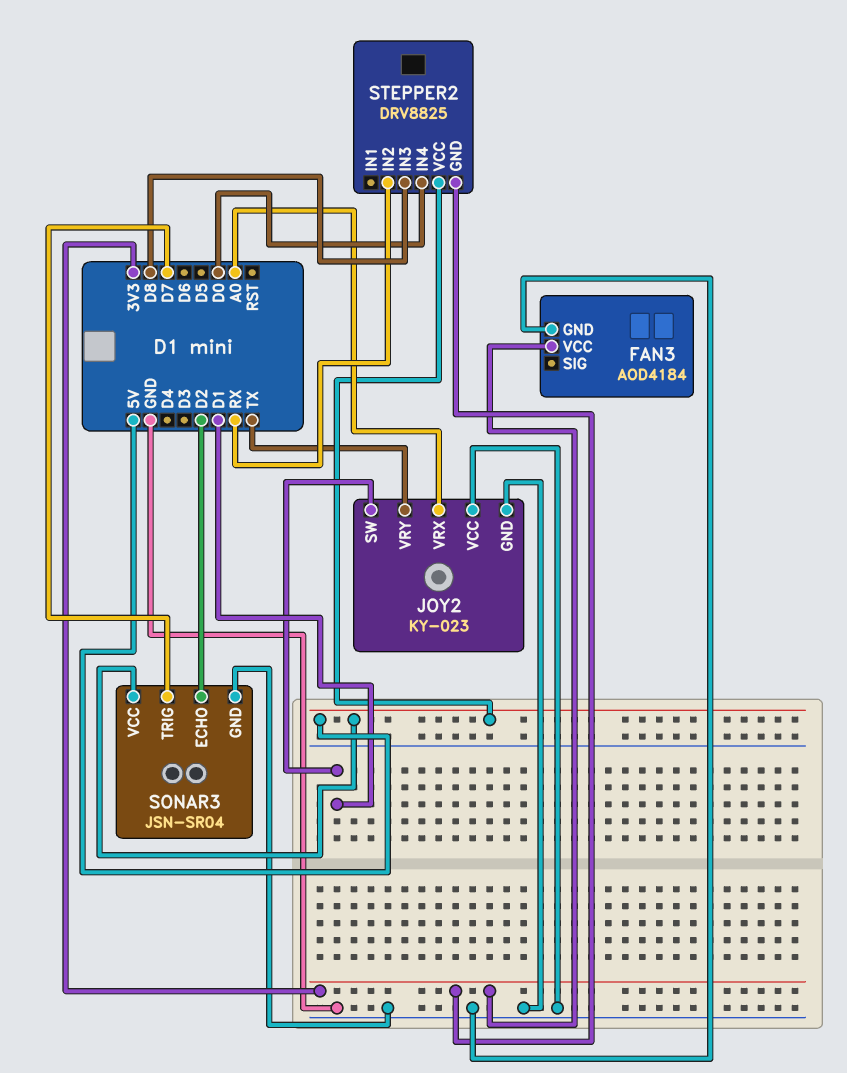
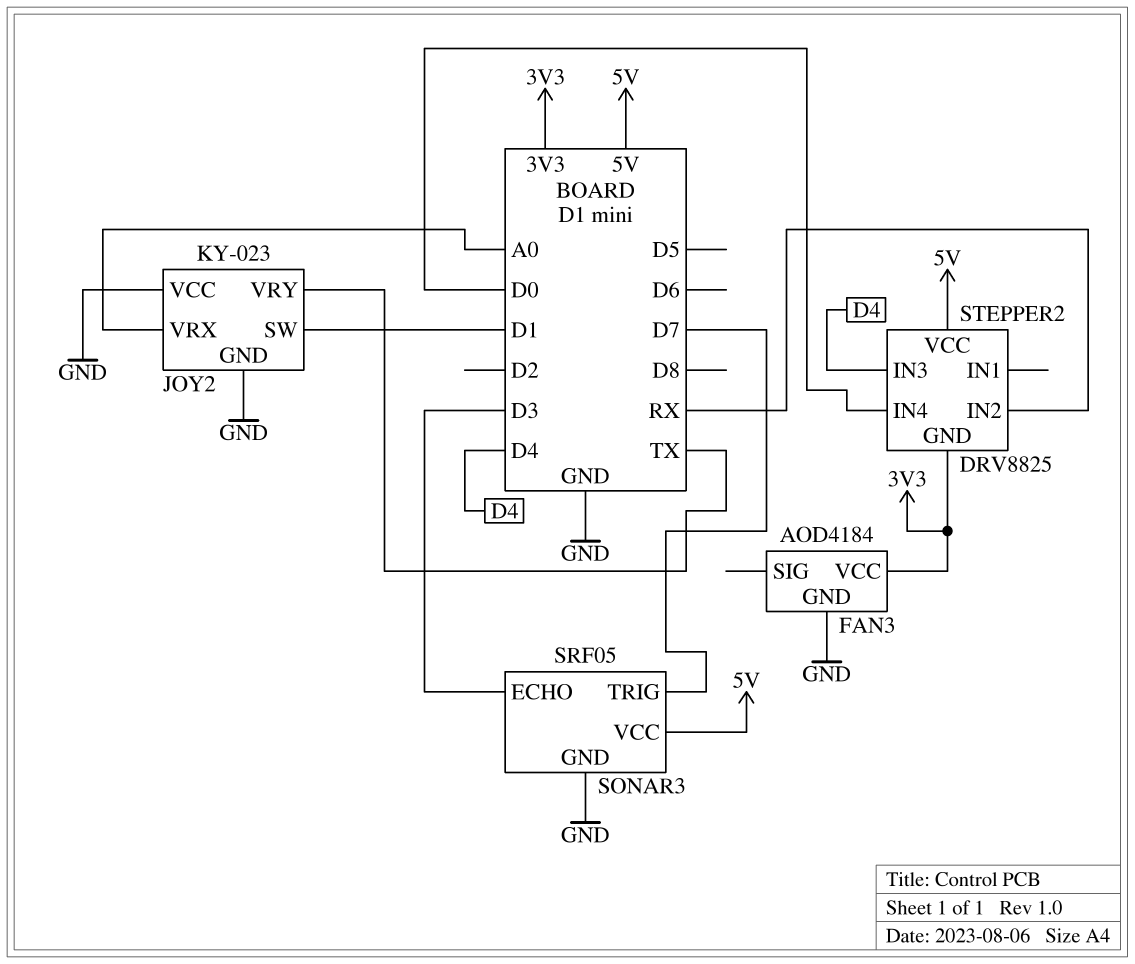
SONAR3: JSN-SR04 -> SRF05
SONAR3 pin ECHO: D2 -> D3
STEPPER2 pin IN3: D8 -> D4

